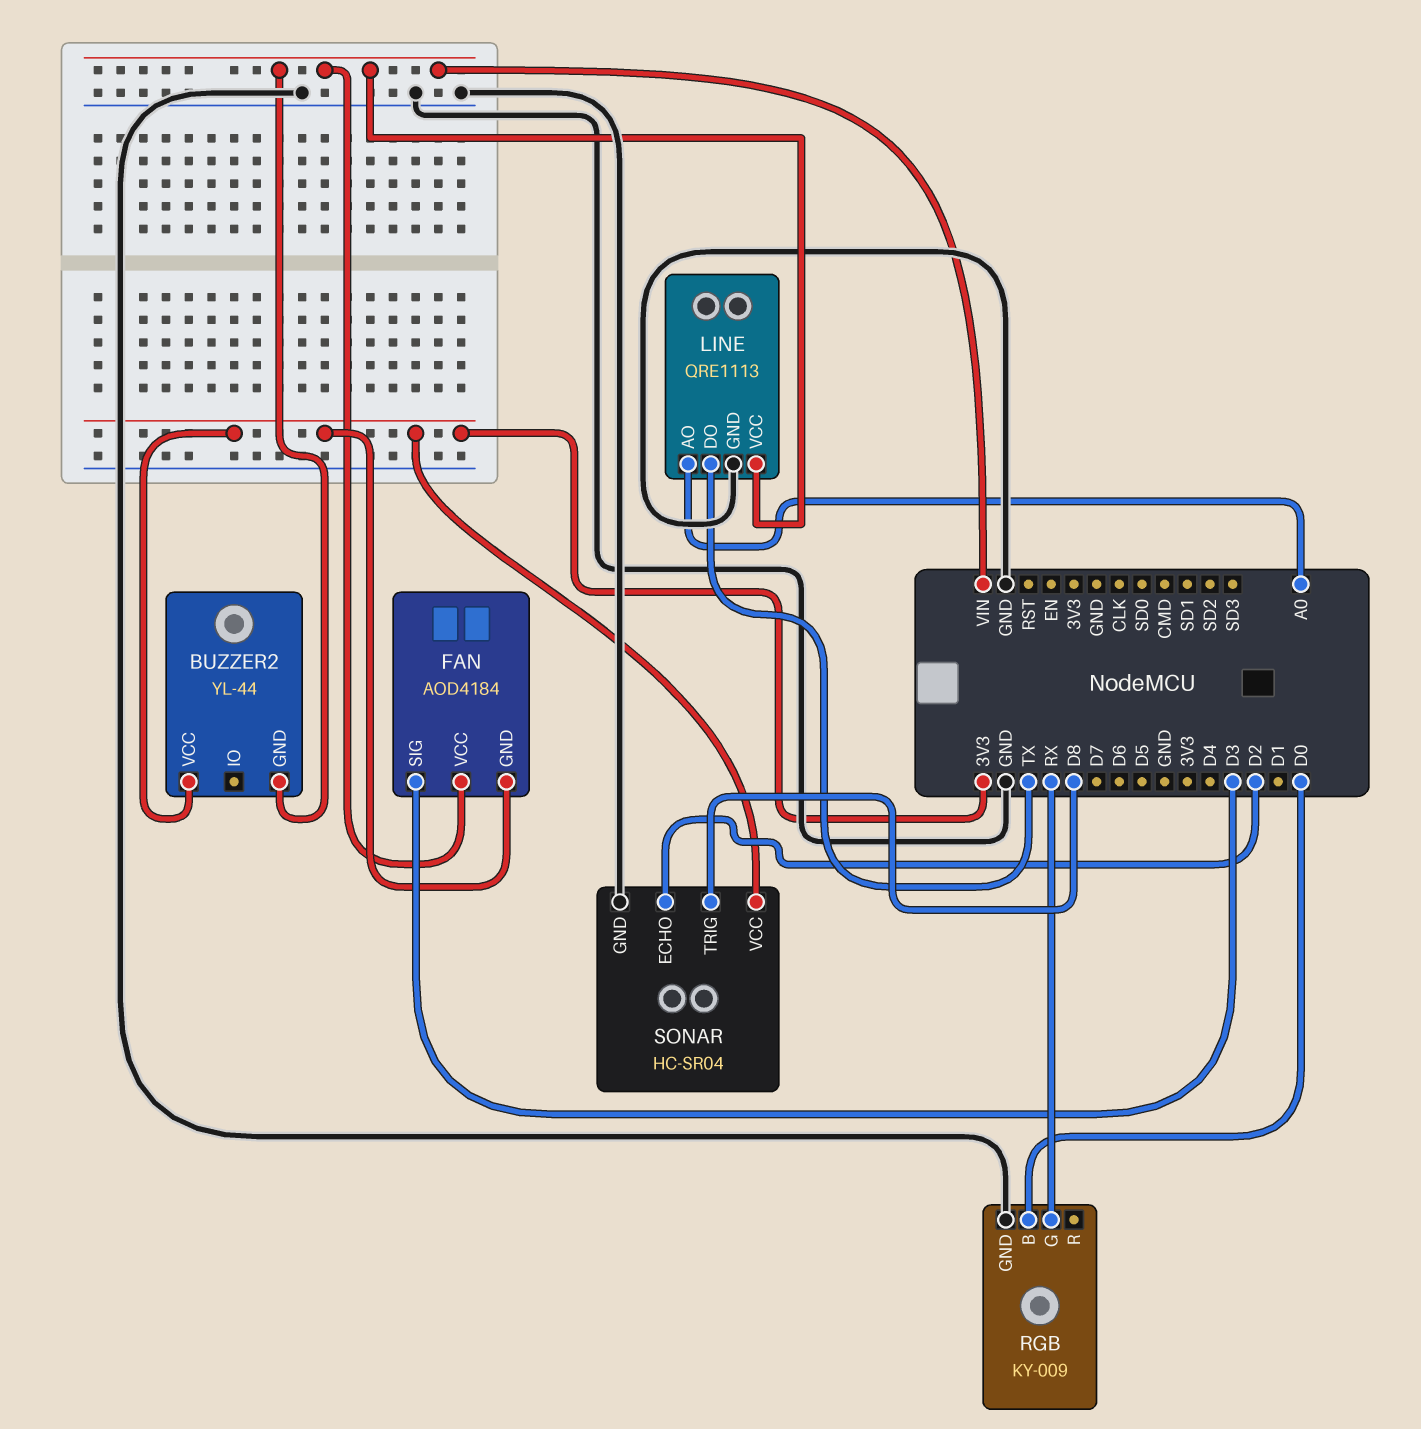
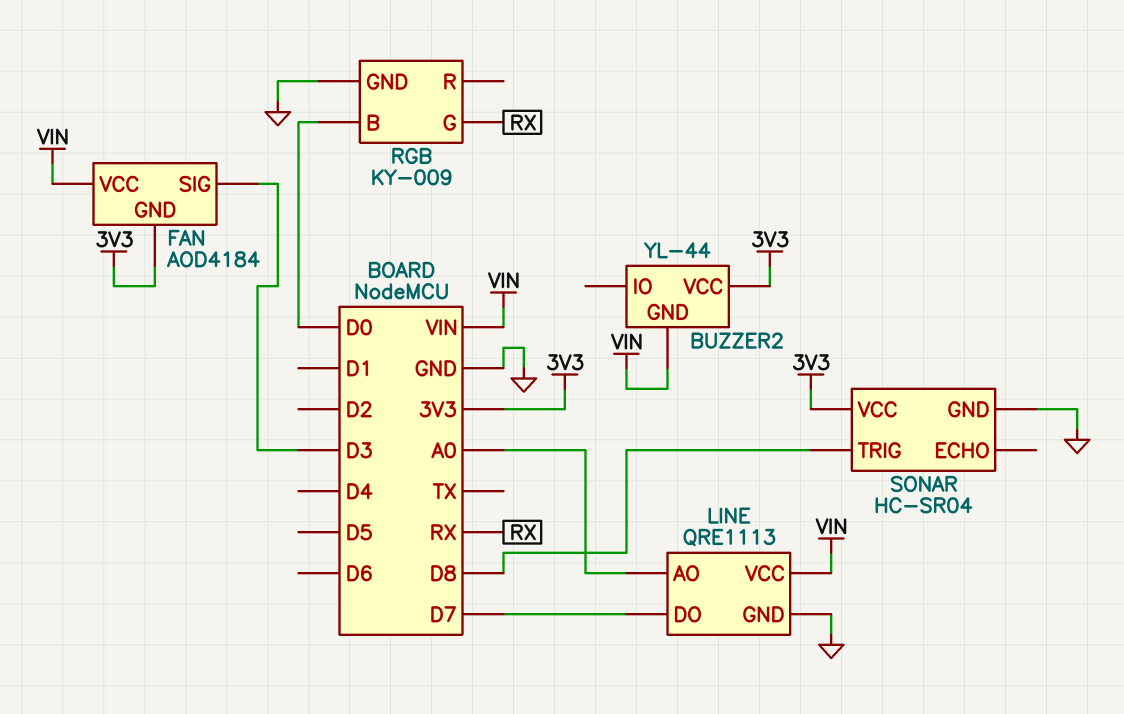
LINE pin DO: TX -> D7
SONAR pin ECHO: D2 -> none

